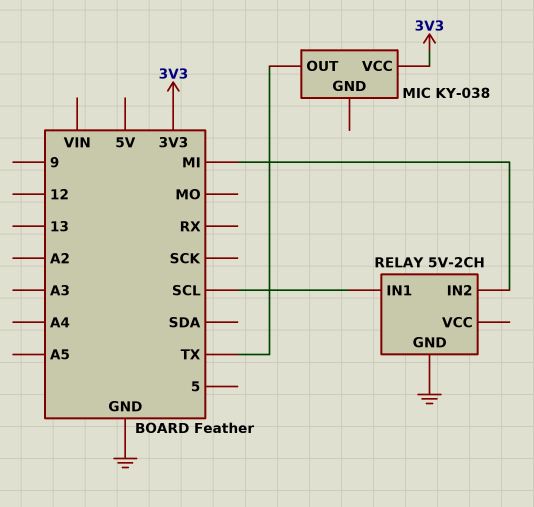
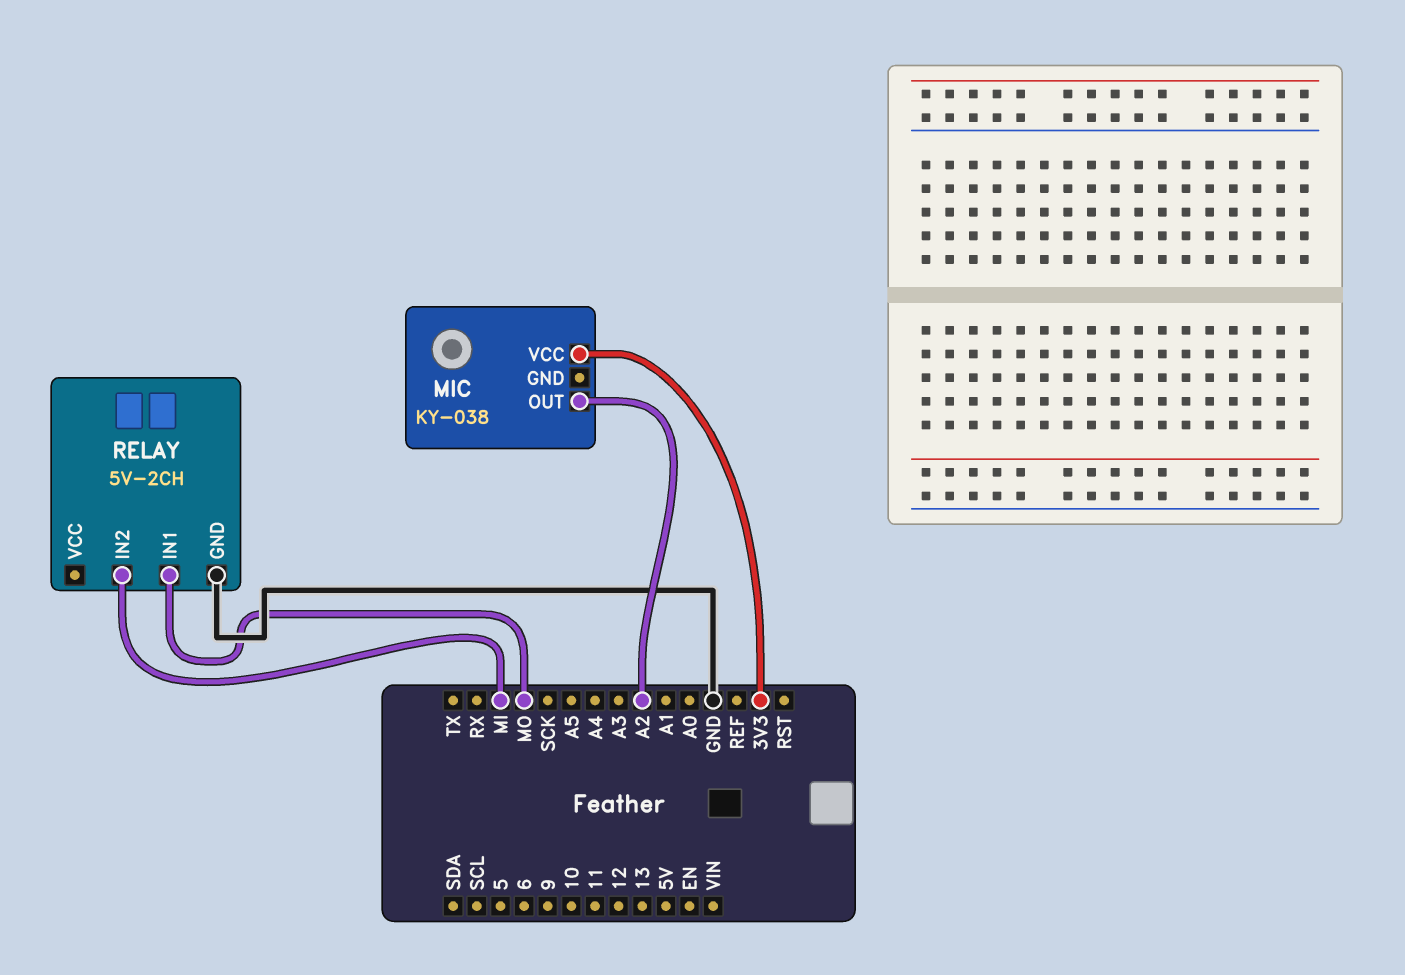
MIC pin OUT: TX -> A2
RELAY pin IN1: SCL -> MO

